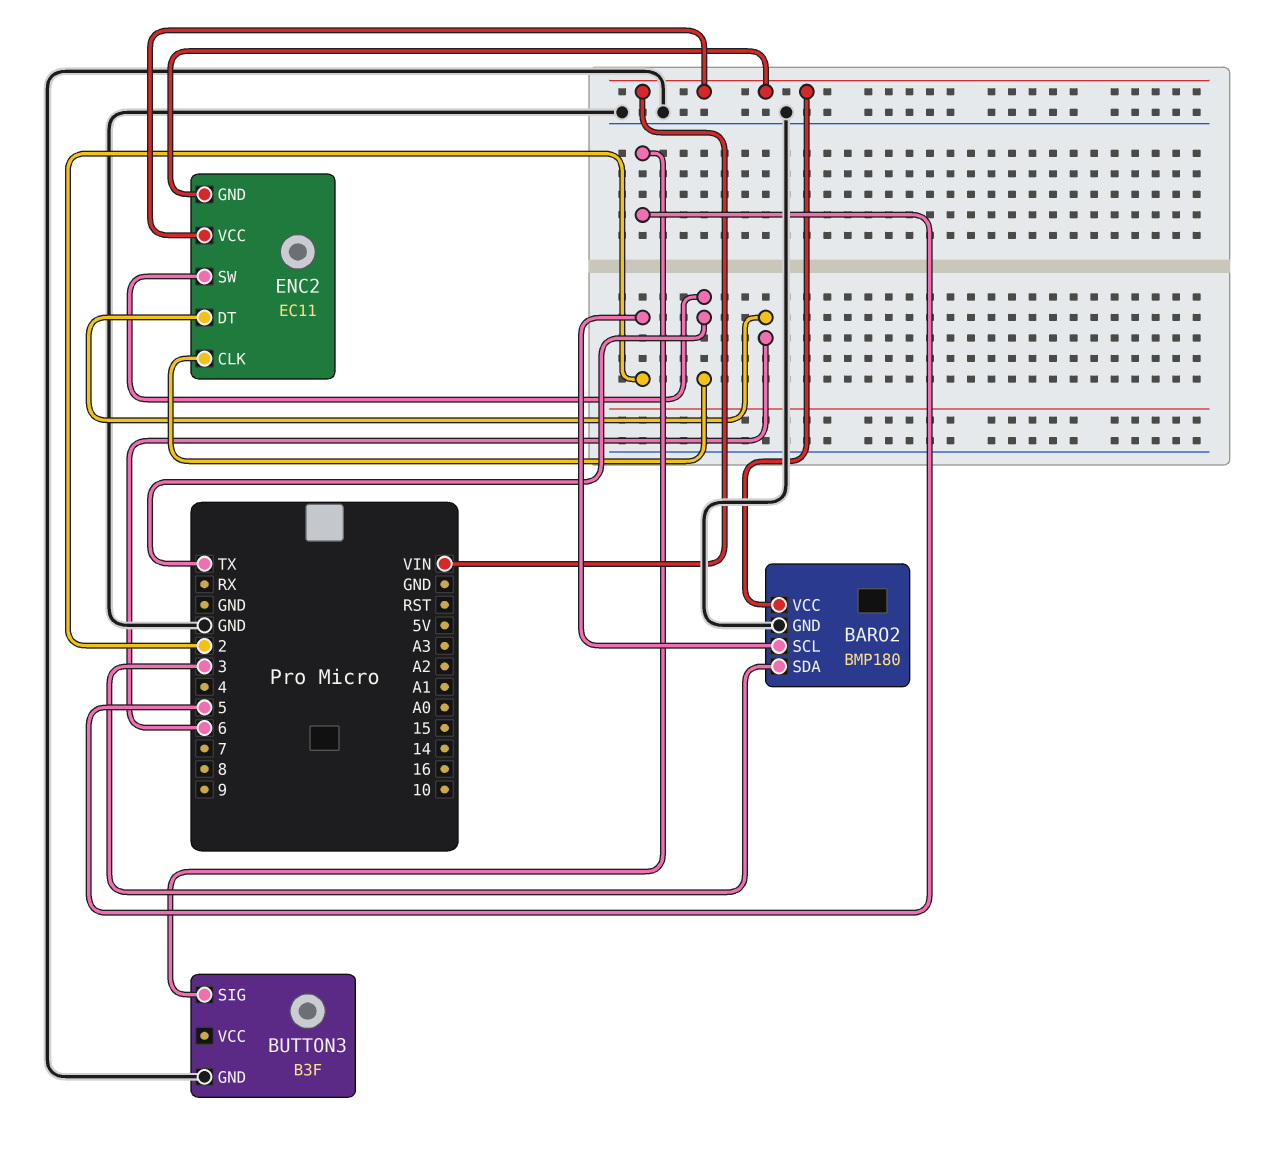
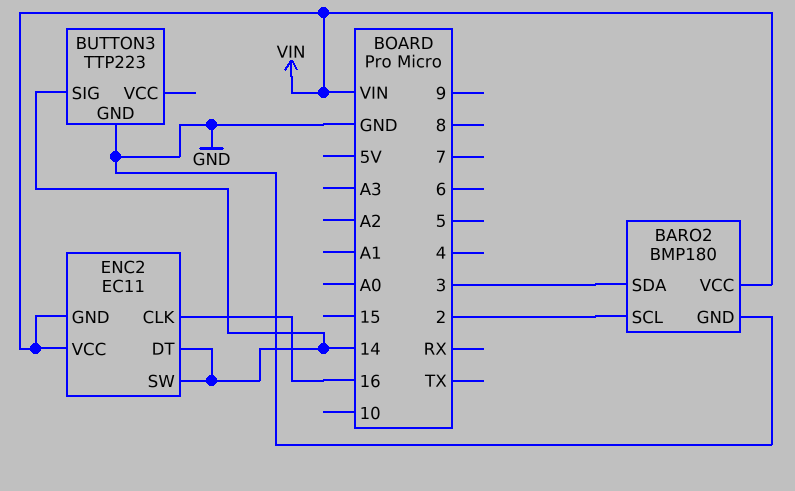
BUTTON3: B3F -> TTP223
BUTTON3 pin SIG: 5 -> 14
ENC2 pin CLK: TX -> 16
ENC2 pin DT: 6 -> 14
ENC2 pin SW: TX -> 14

